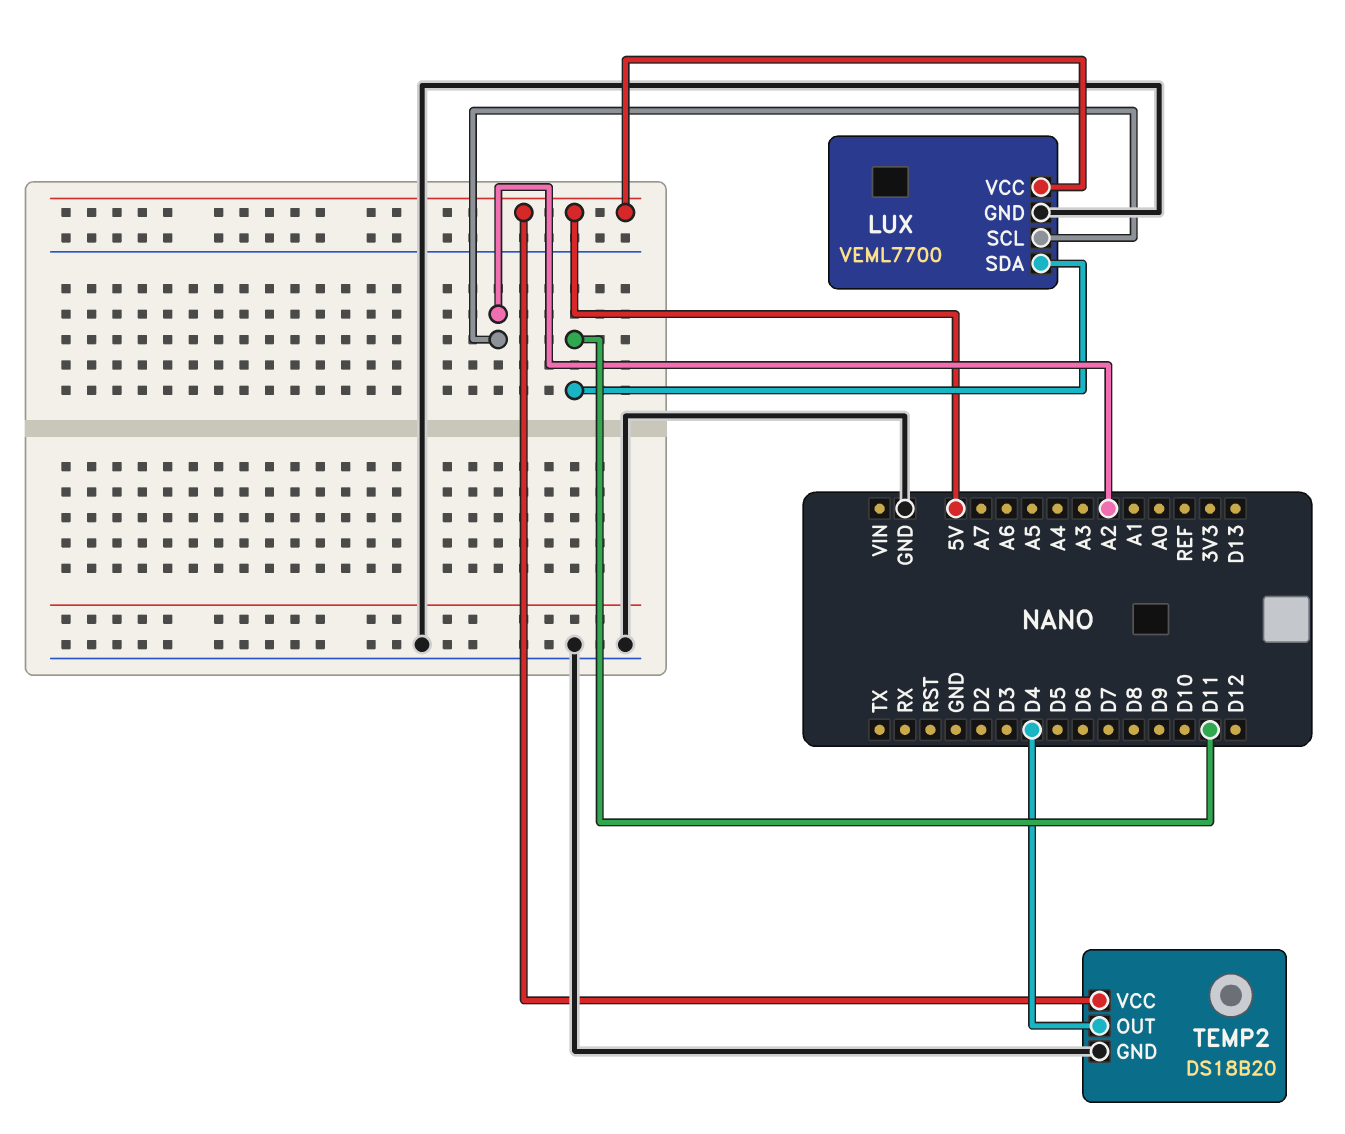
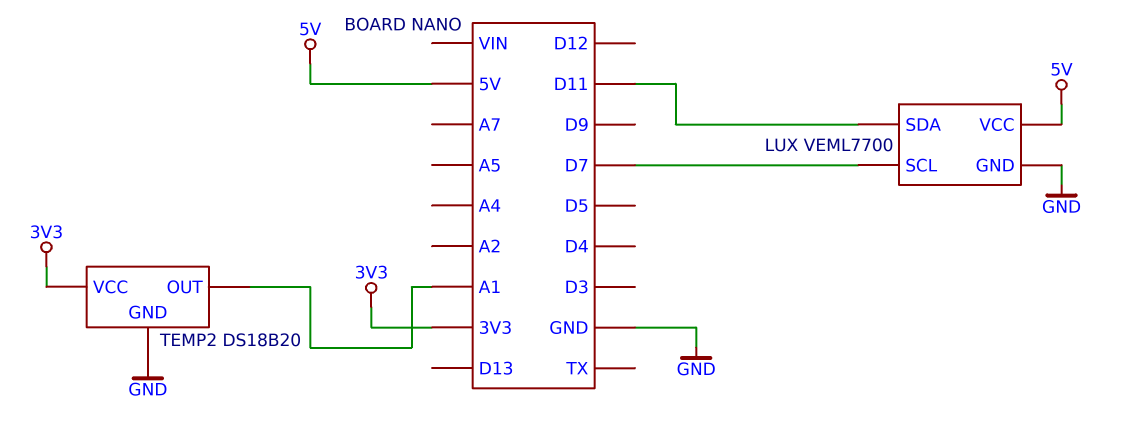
LUX pin SCL: A2 -> D7
TEMP2 pin OUT: D4 -> A1
TEMP2 pin VCC: 5V -> 3V3

